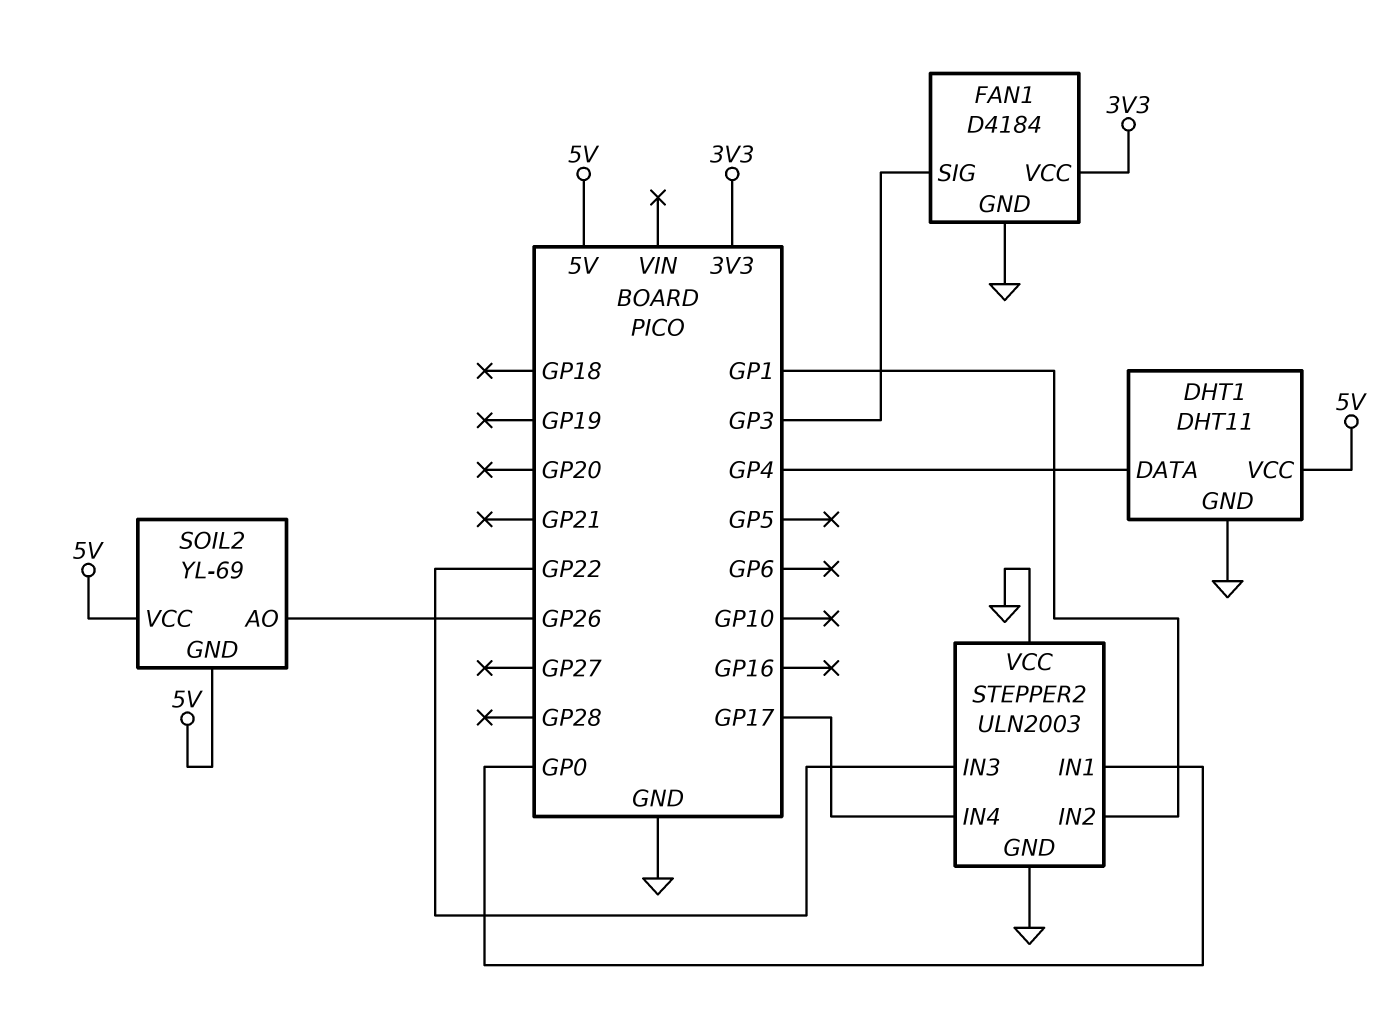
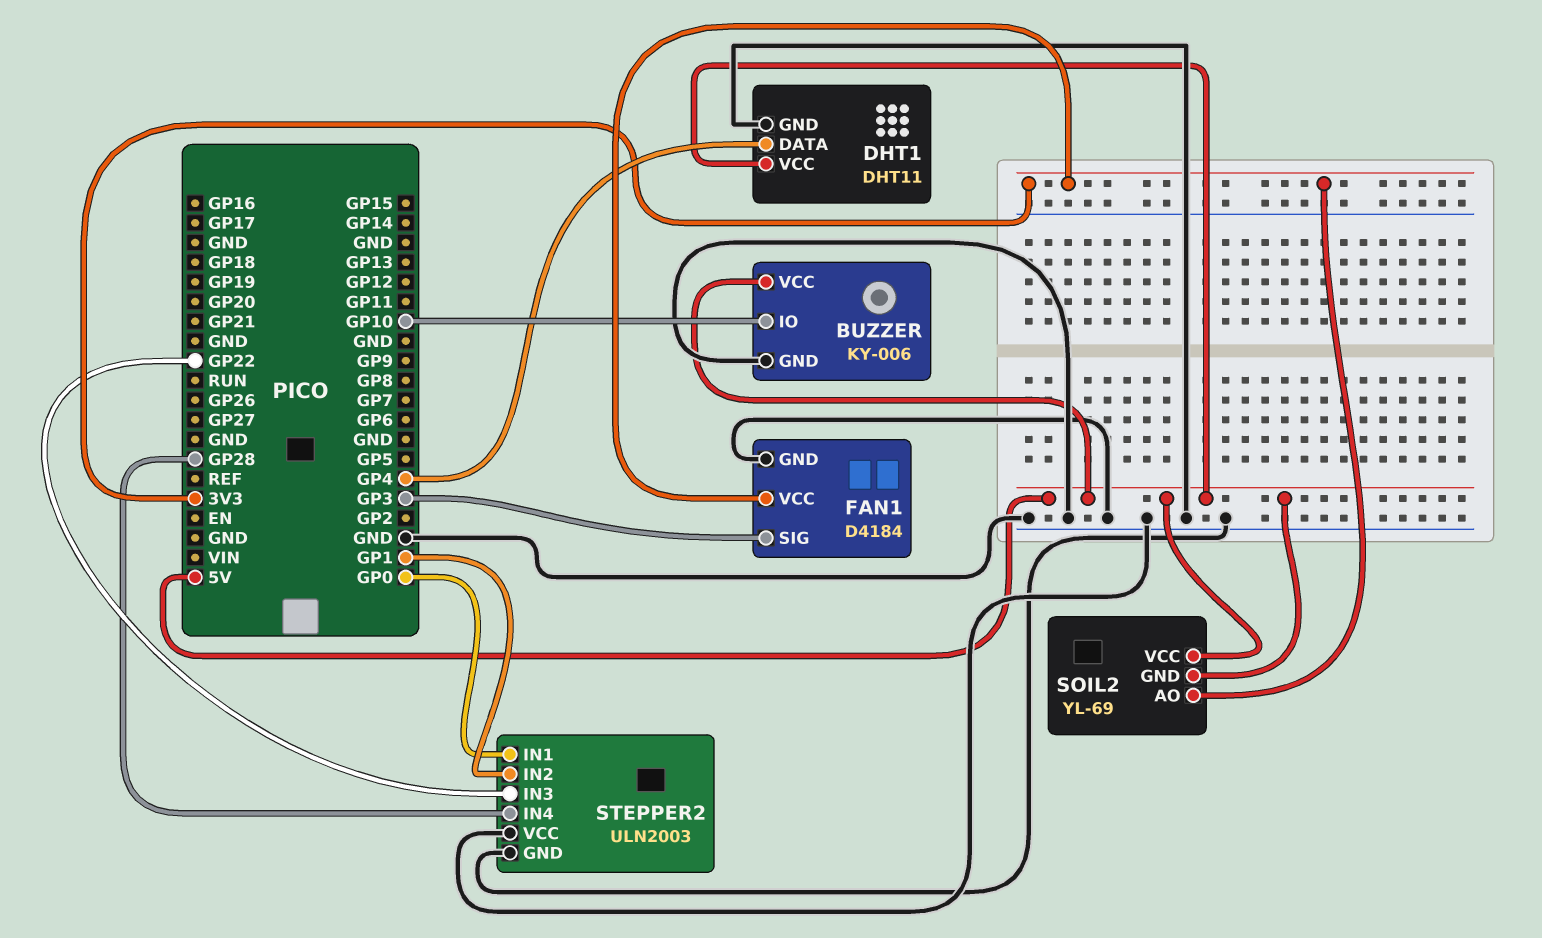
BUZZER: none -> KY-006
BUZZER pin GND: none -> GND
BUZZER pin IO: none -> GP10
BUZZER pin VCC: none -> 5V
SOIL2 pin AO: GP26 -> 3V3
STEPPER2 pin IN4: GP17 -> GP28

